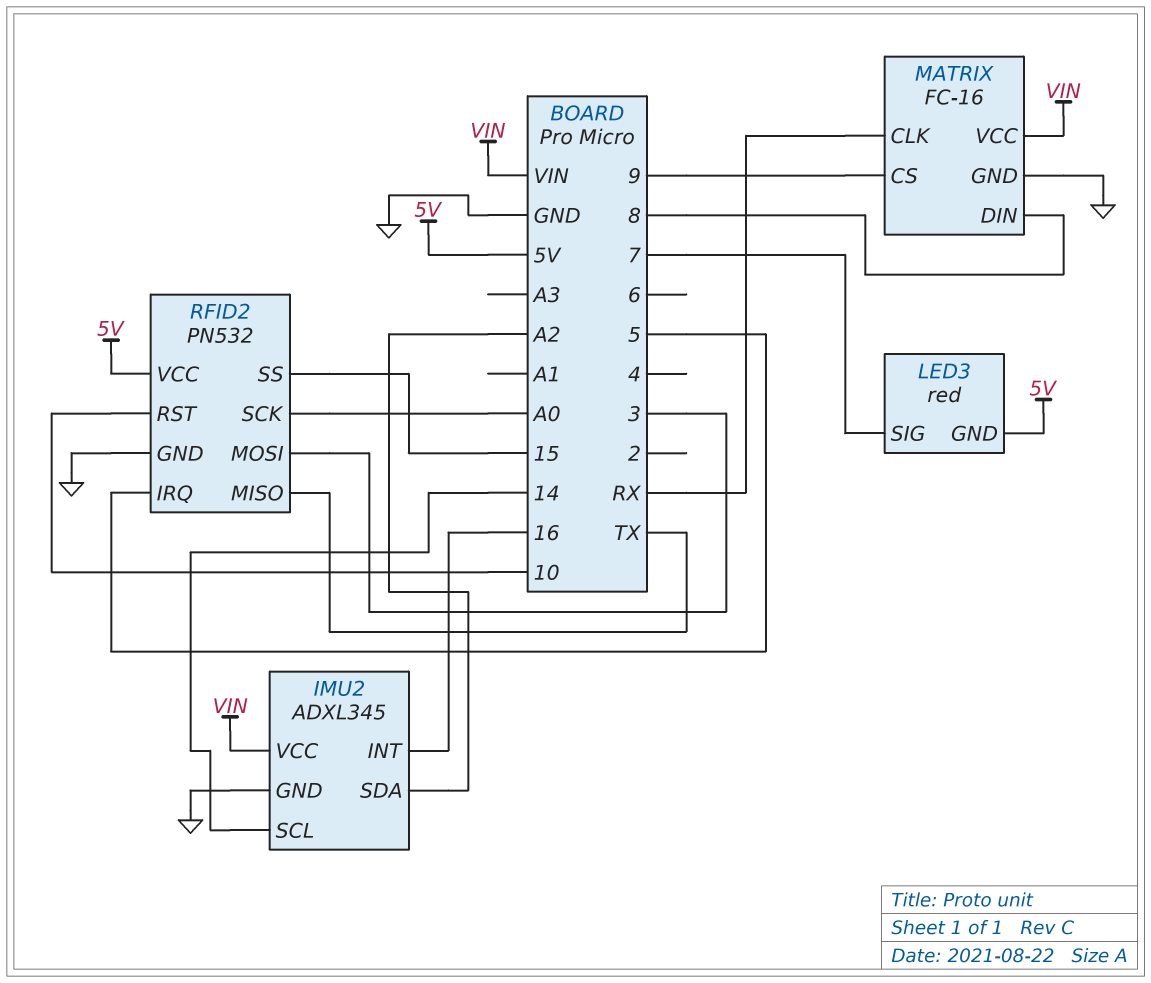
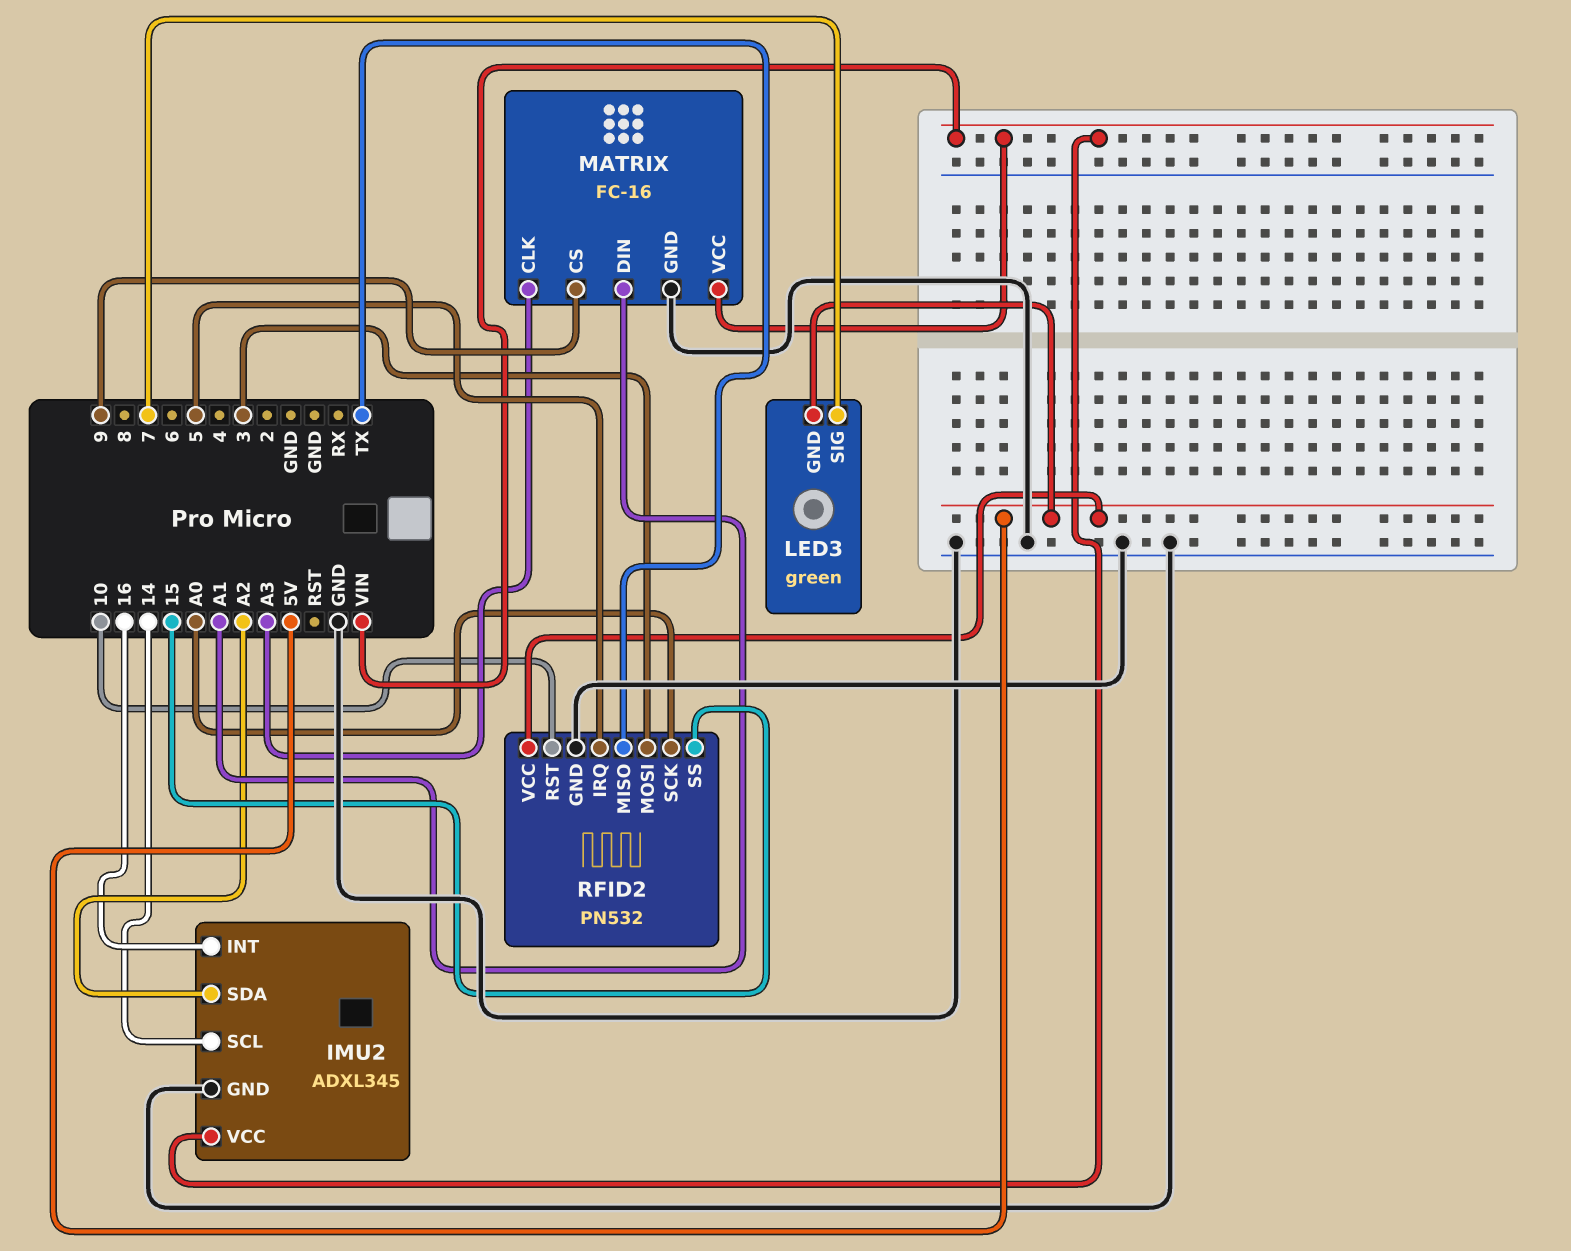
LED3: red -> green
MATRIX pin CLK: RX -> A3
MATRIX pin DIN: 8 -> A1

